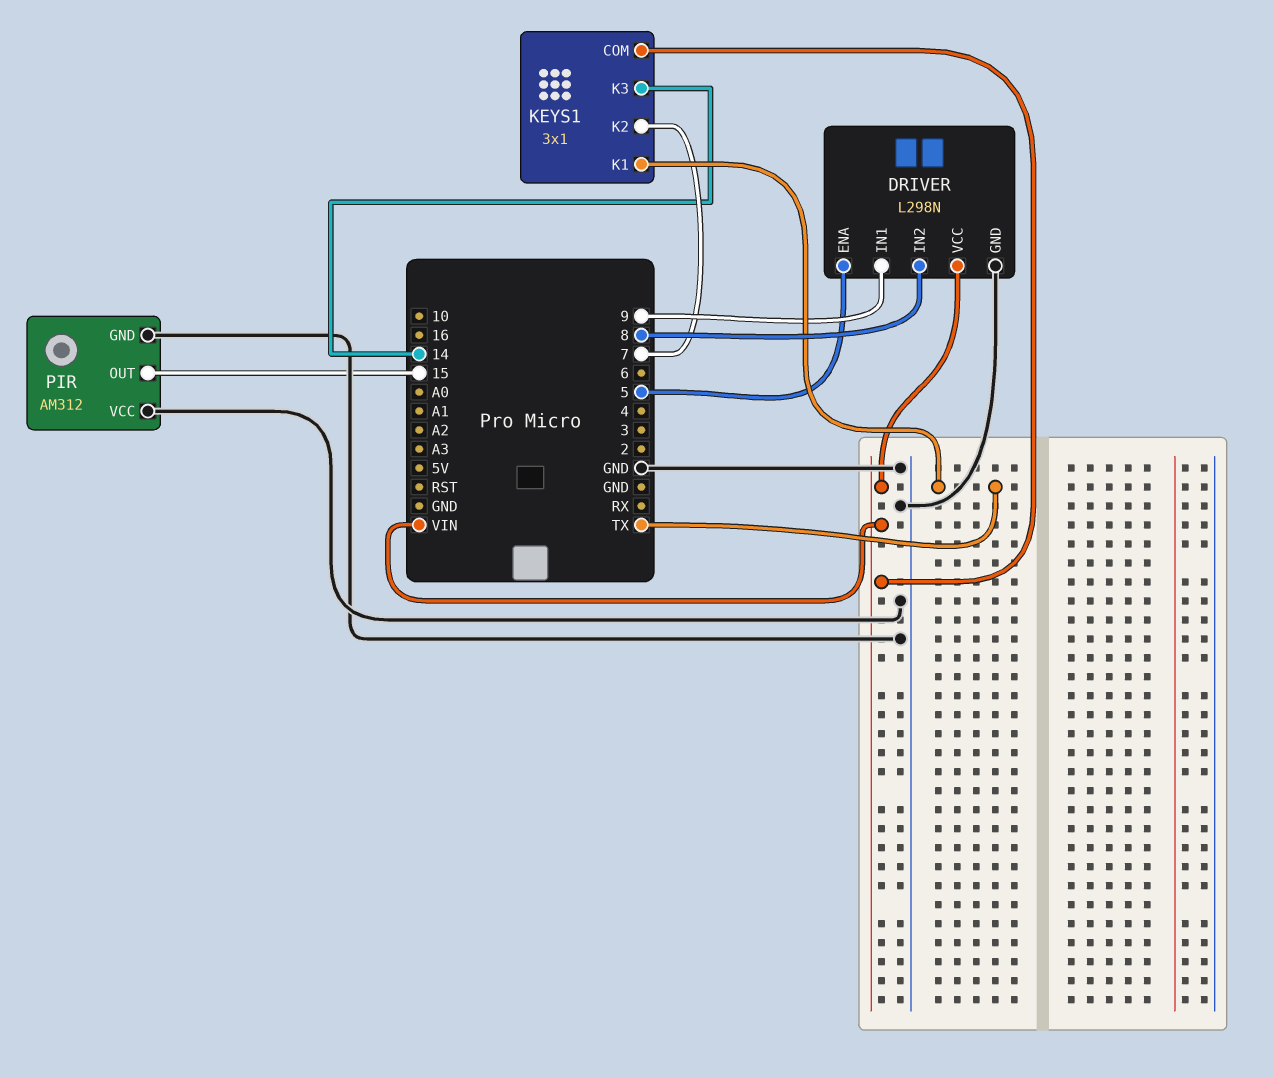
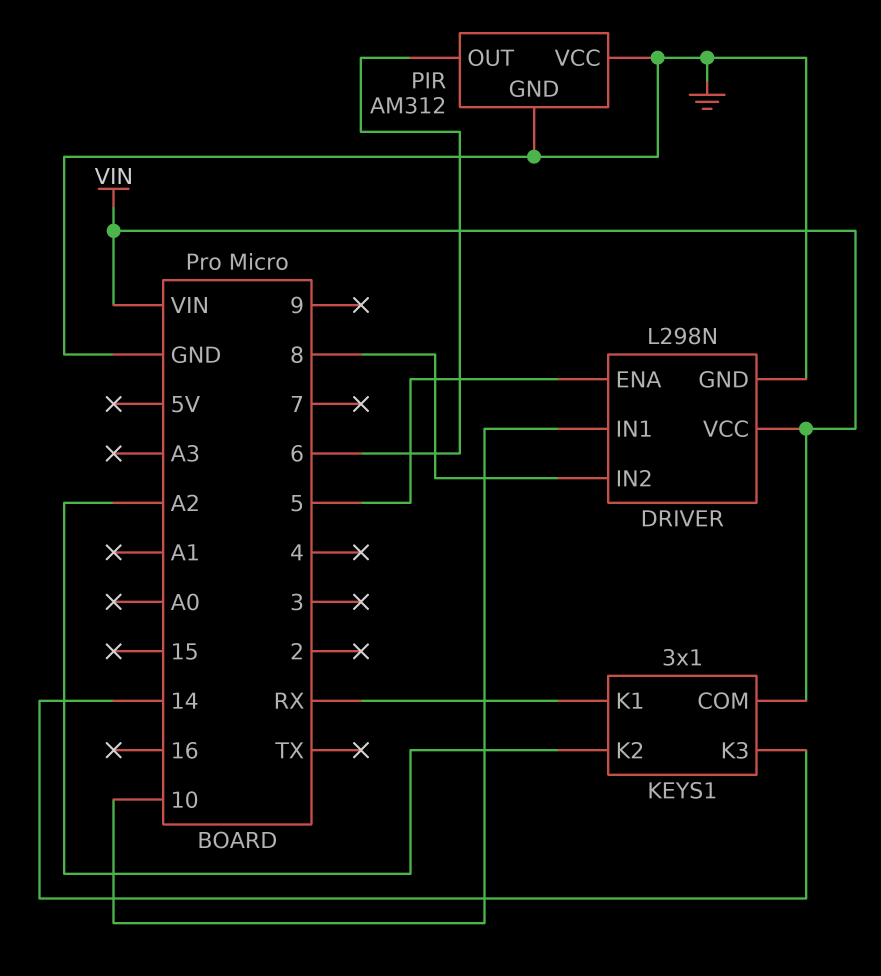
DRIVER pin IN1: 9 -> 10
KEYS1 pin K1: TX -> RX
KEYS1 pin K2: 7 -> A2
PIR pin OUT: 15 -> 6

